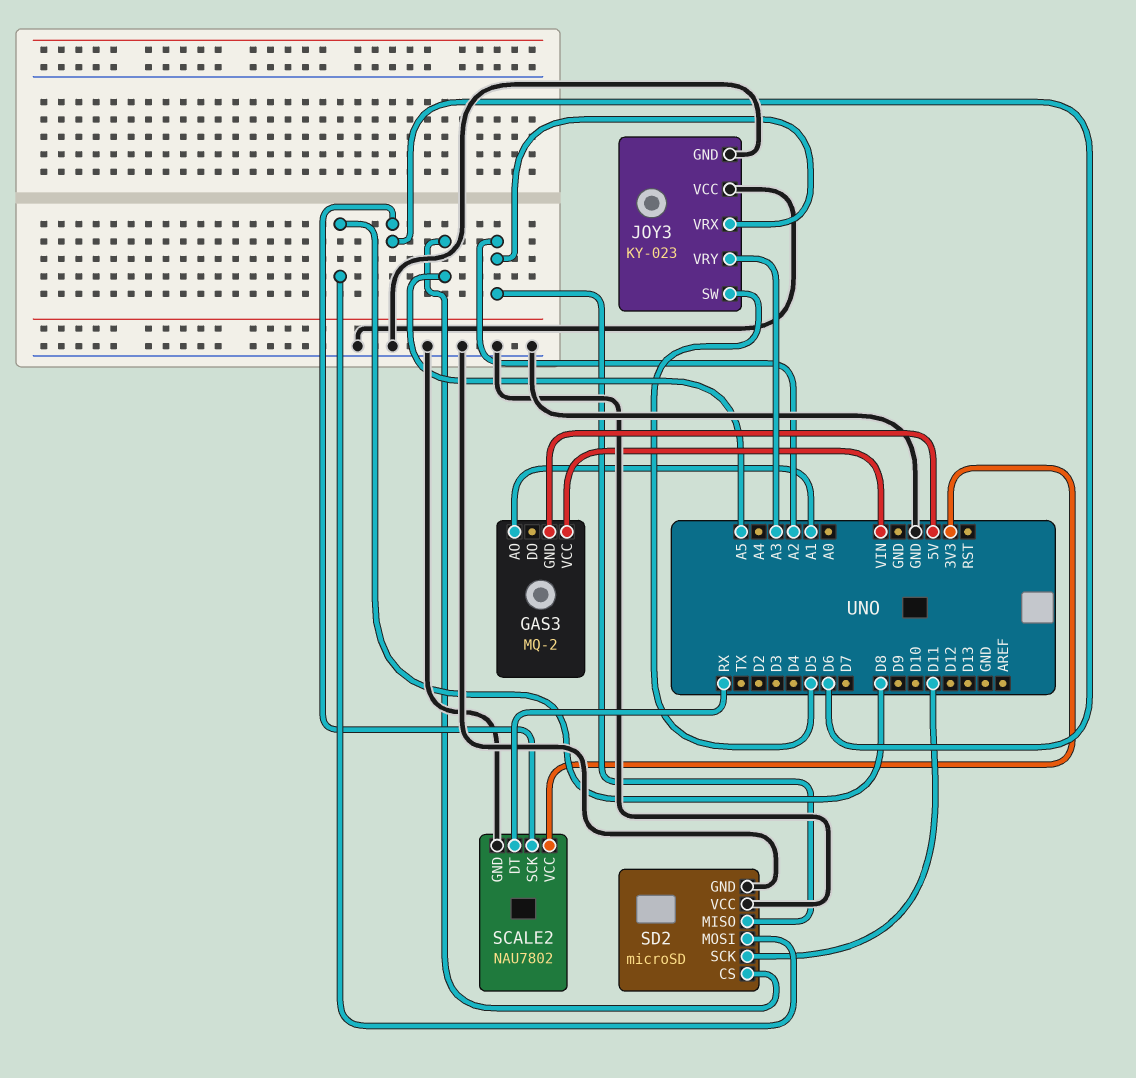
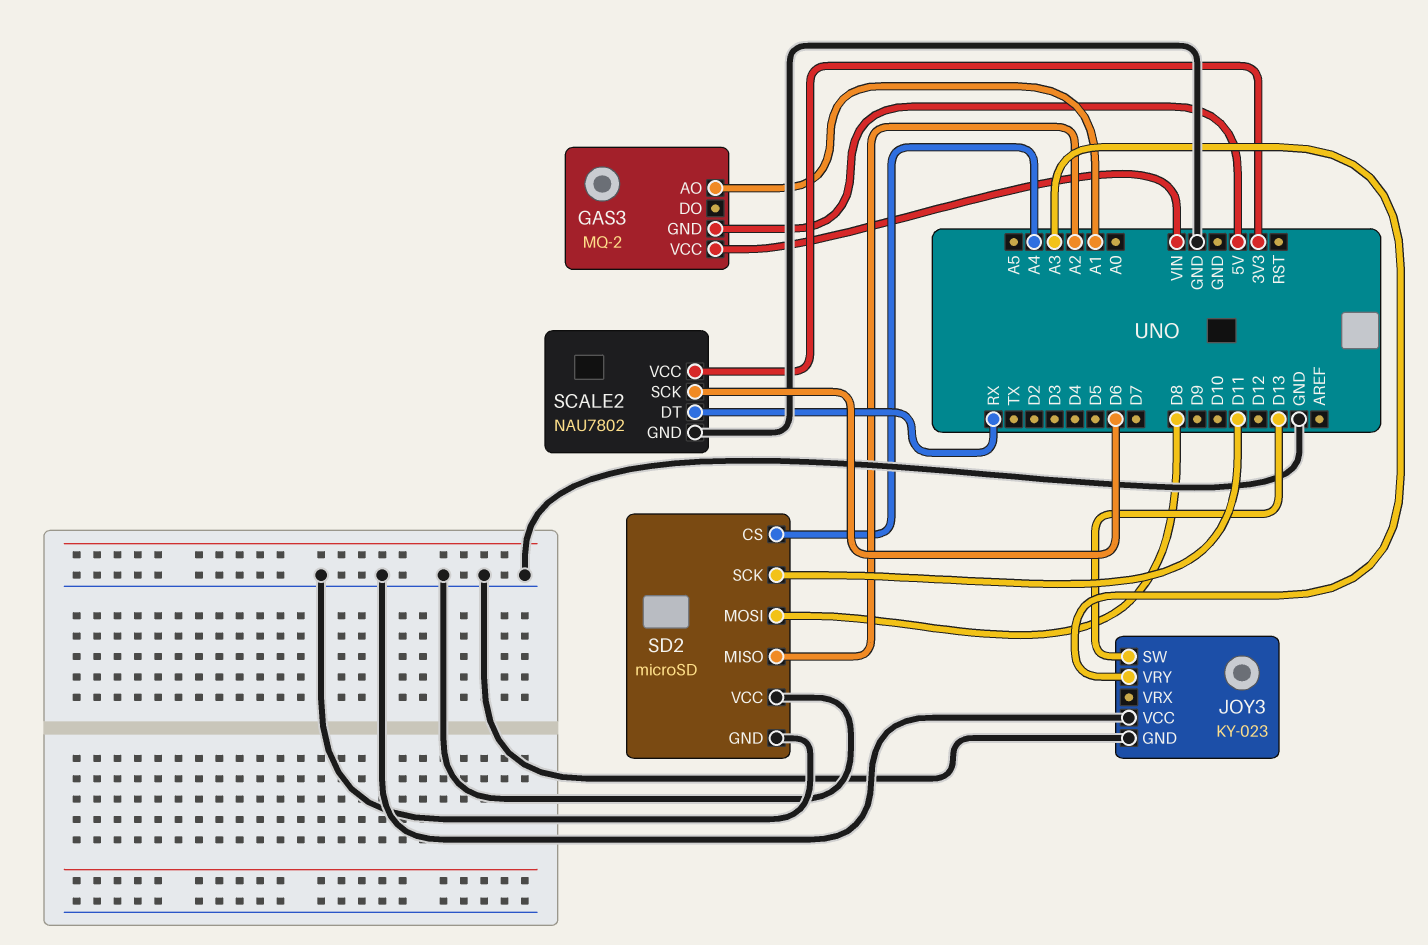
JOY3 pin SW: D5 -> D13
JOY3 pin VRX: A2 -> none
SD2 pin CS: A5 -> A4

